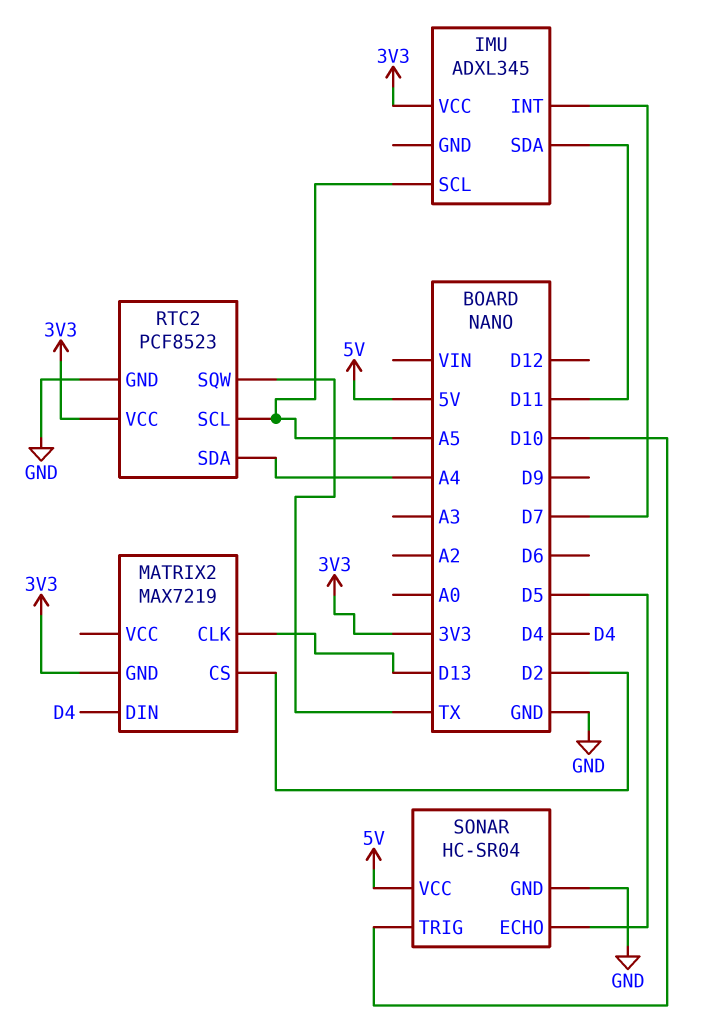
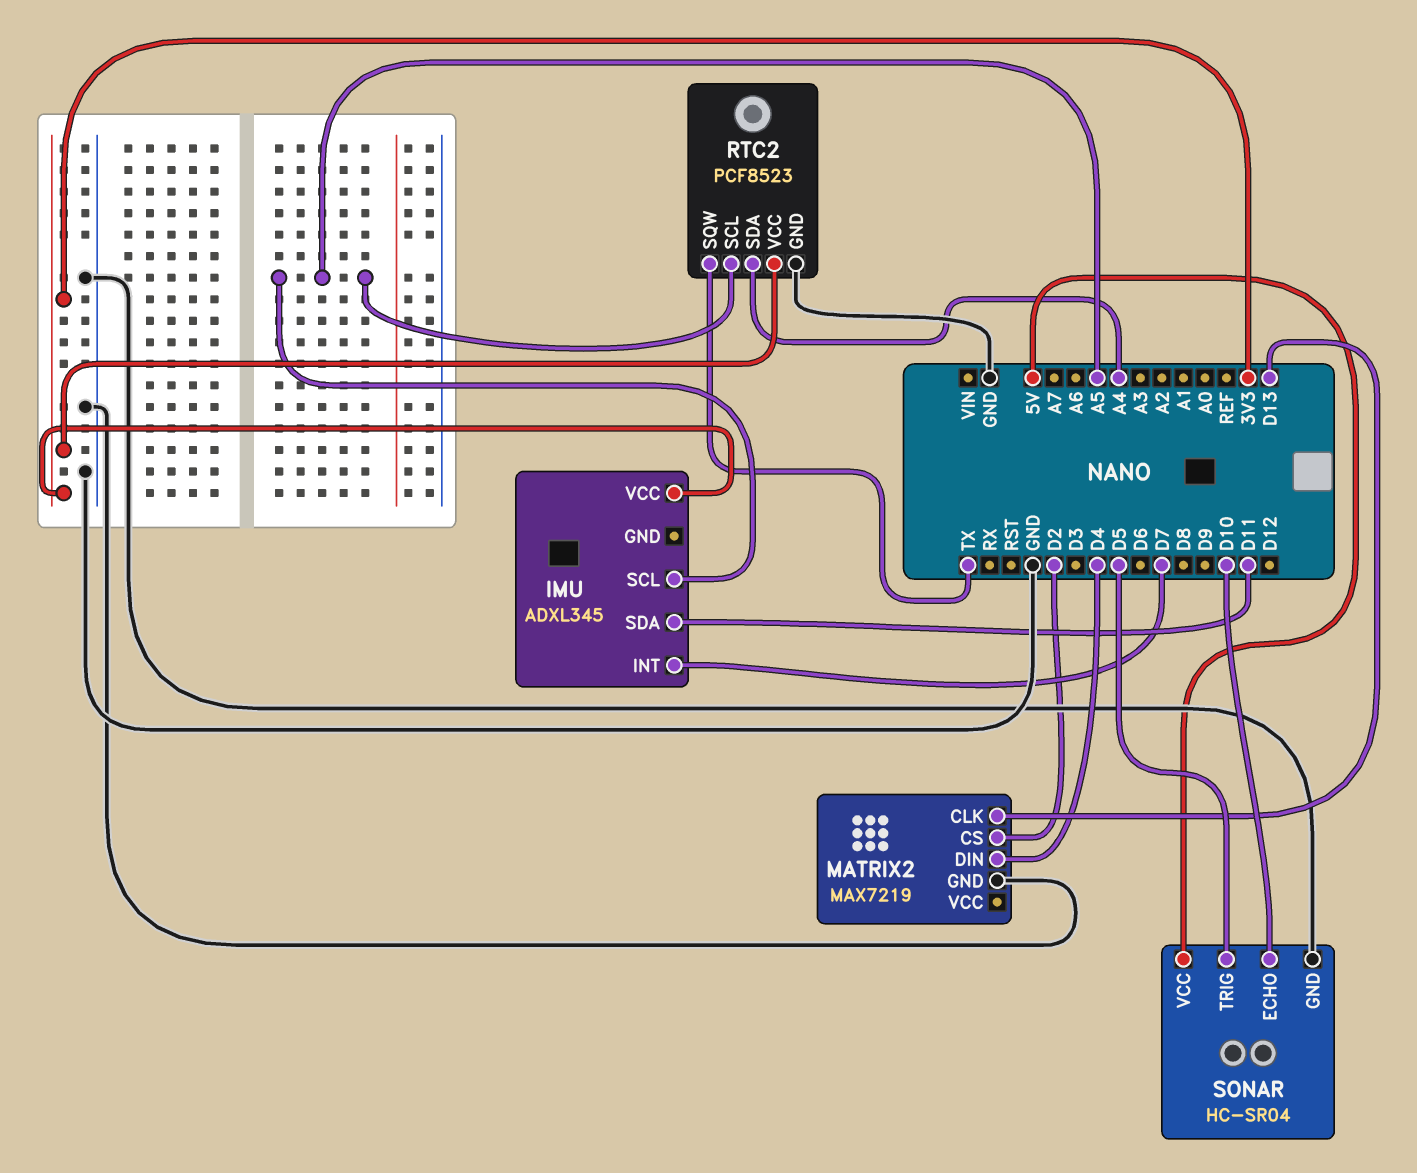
MATRIX2 pin GND: 3V3 -> GND
SONAR pin ECHO: D5 -> D10
SONAR pin TRIG: D10 -> D5

